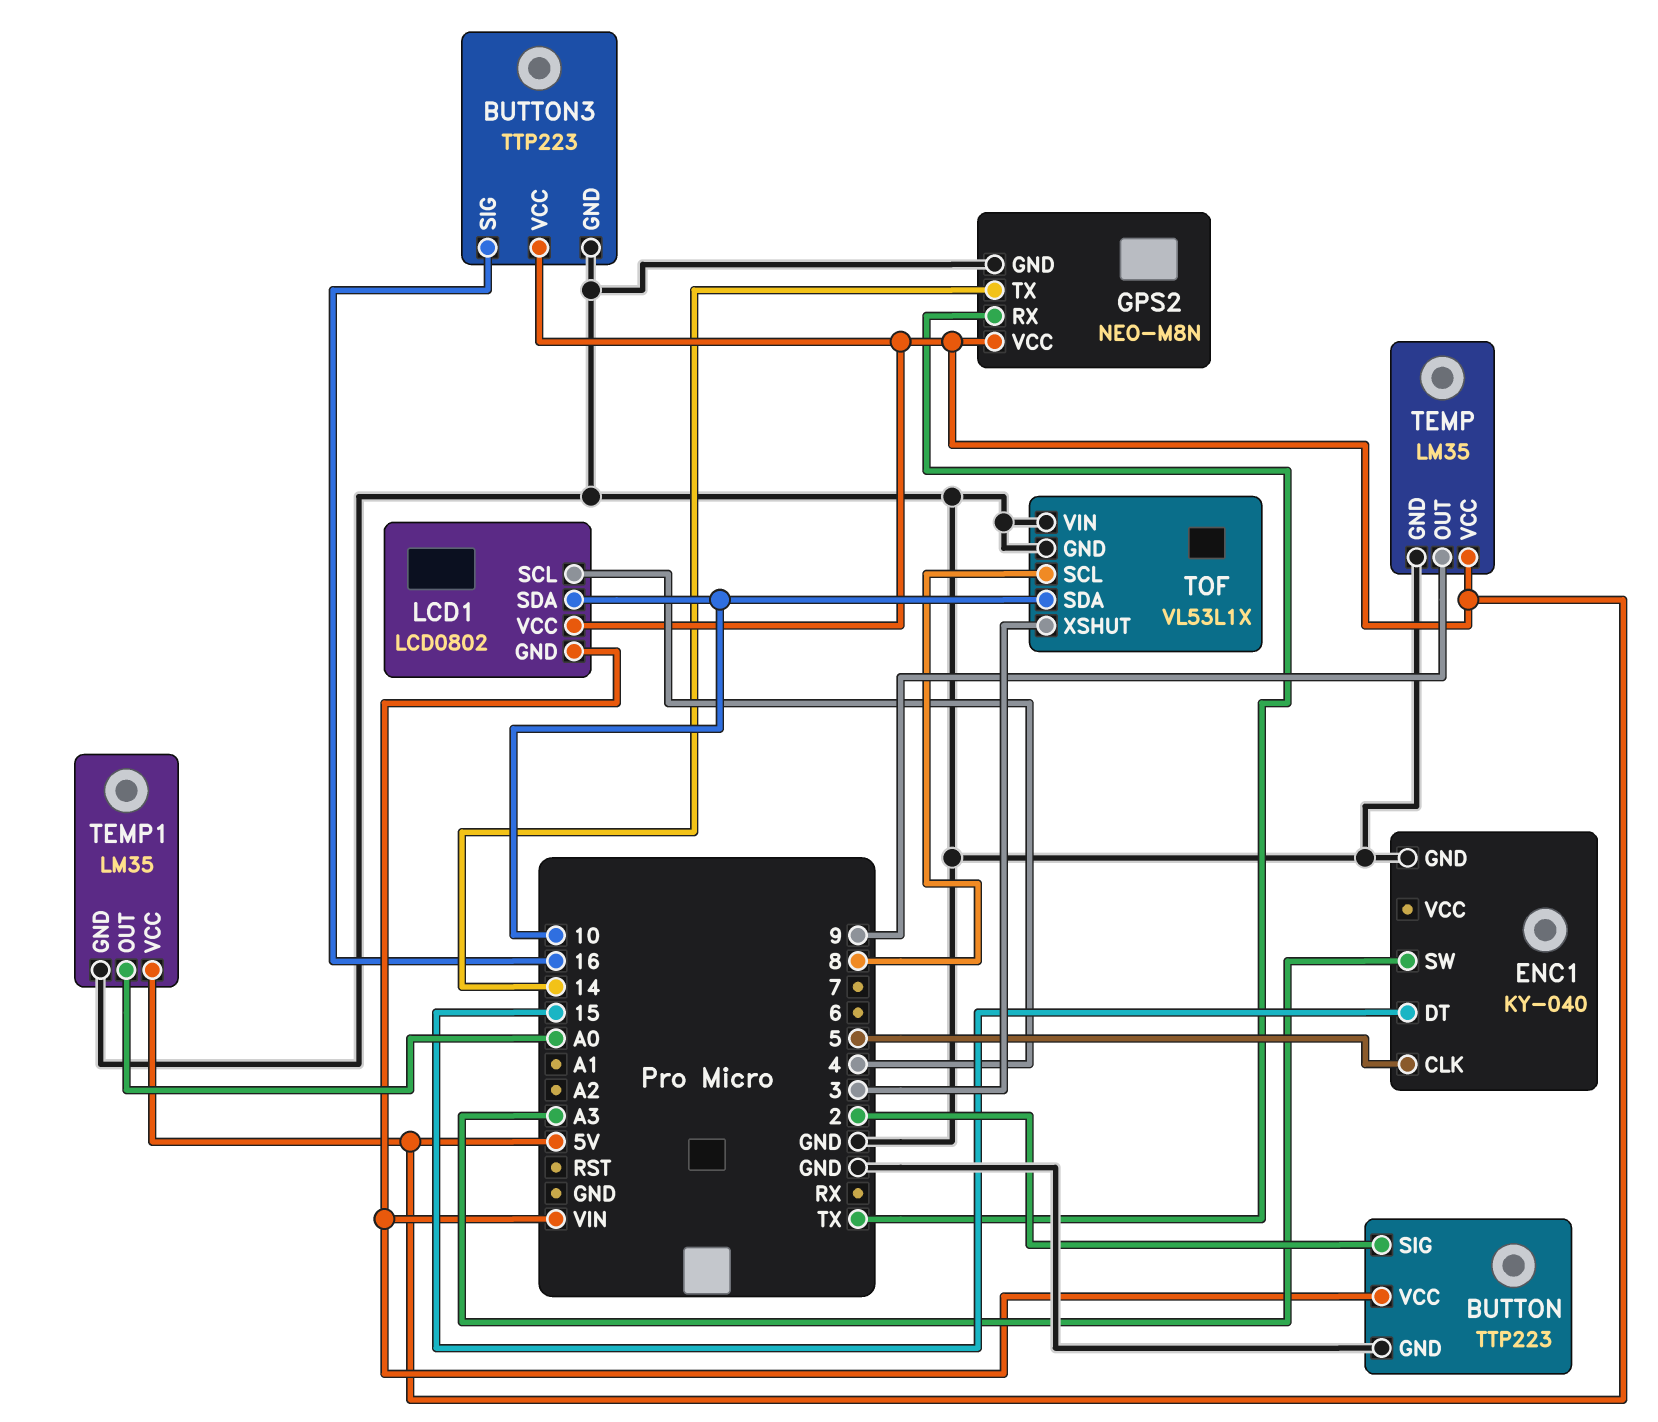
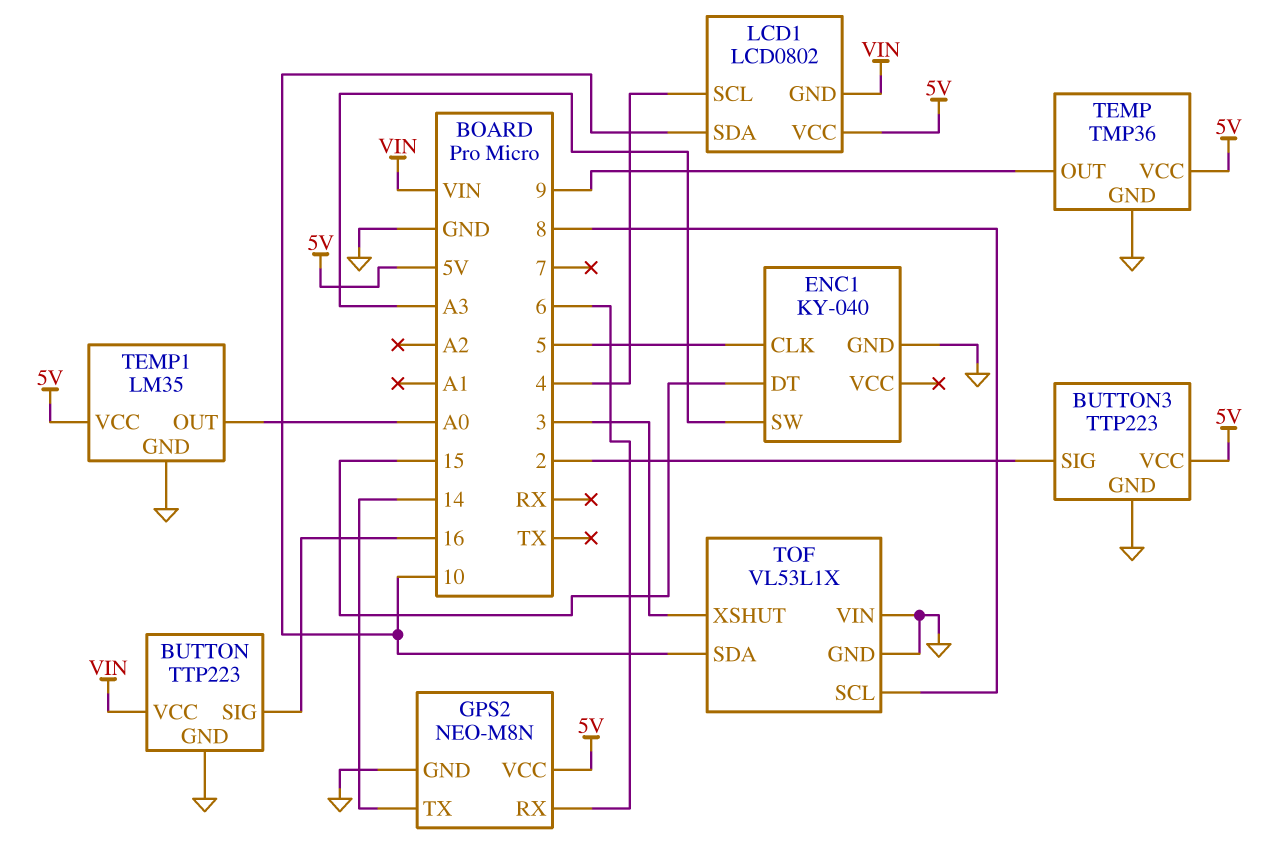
BUTTON pin SIG: 2 -> 16
BUTTON3 pin SIG: 16 -> 2
GPS2 pin RX: TX -> 6
TEMP: LM35 -> TMP36

